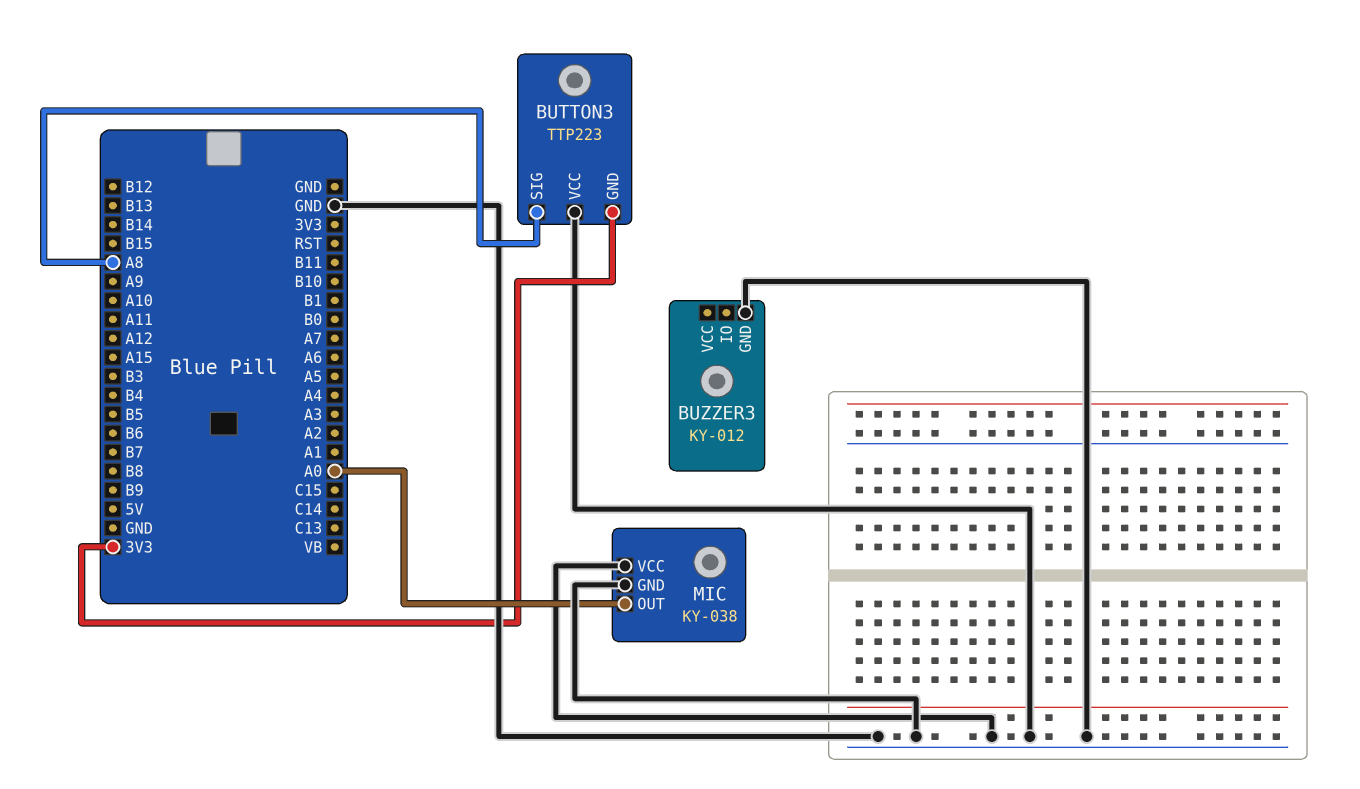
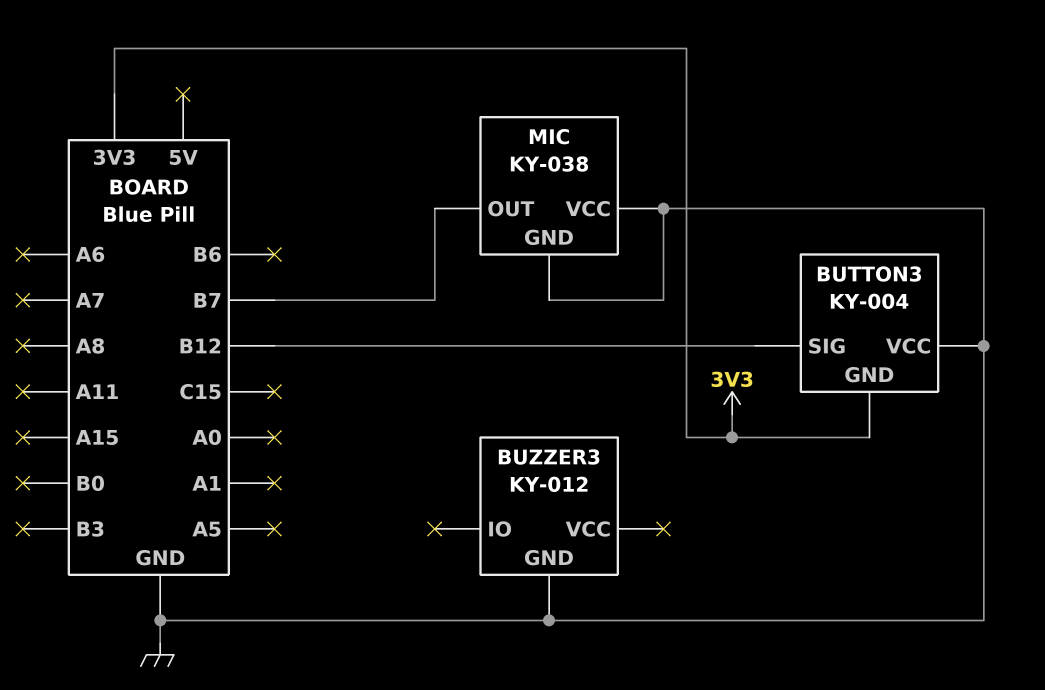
BUTTON3: TTP223 -> KY-004
BUTTON3 pin SIG: A8 -> B12
MIC pin OUT: A0 -> B7

